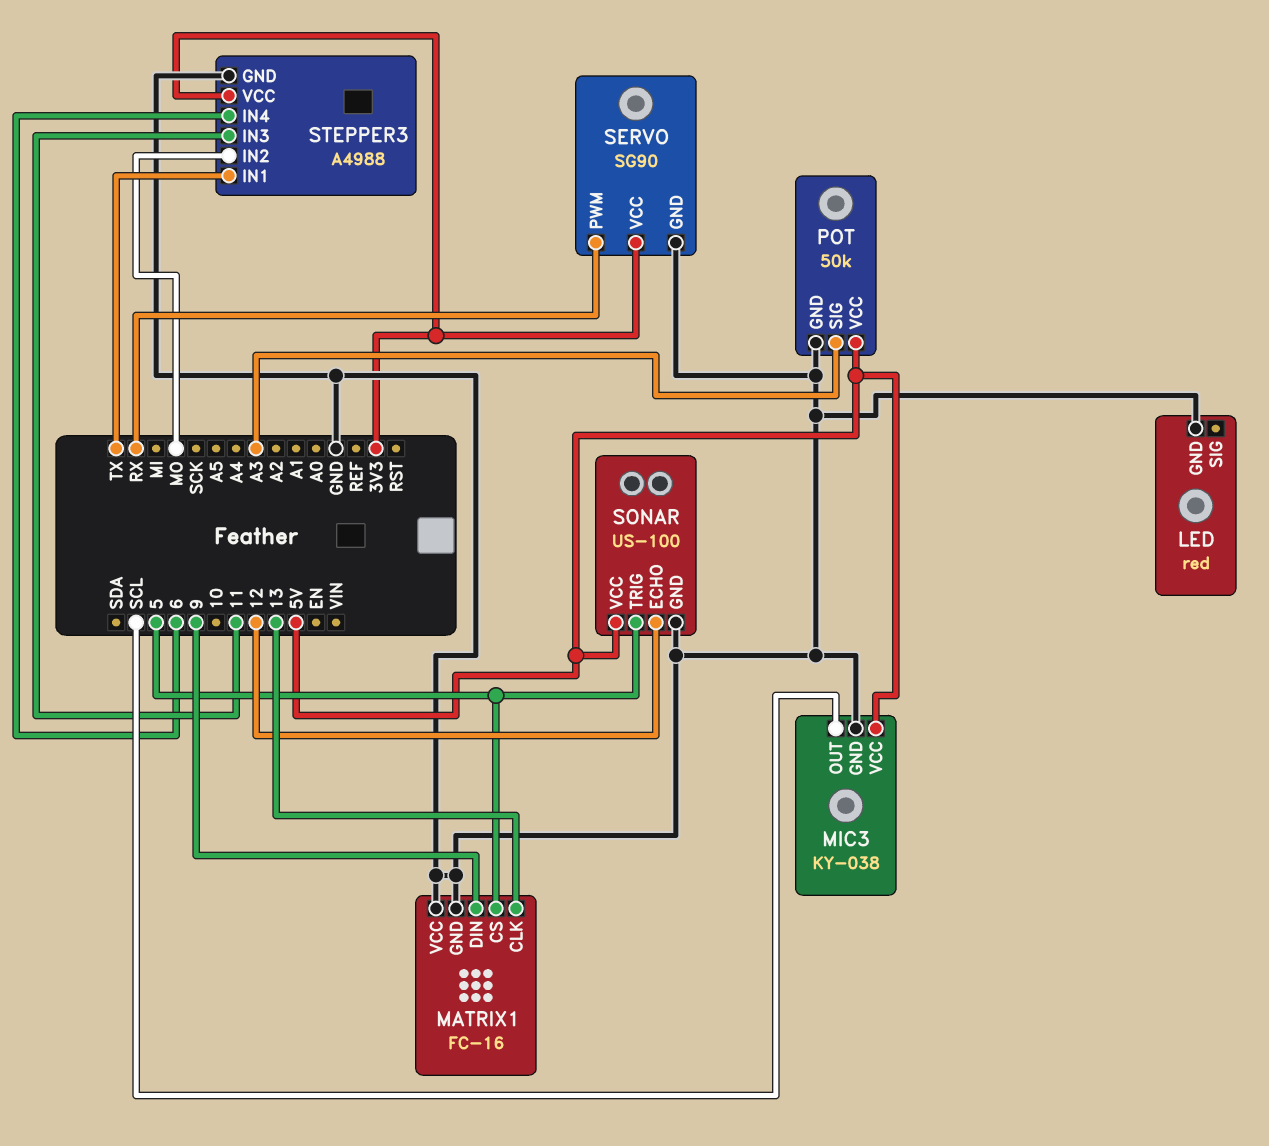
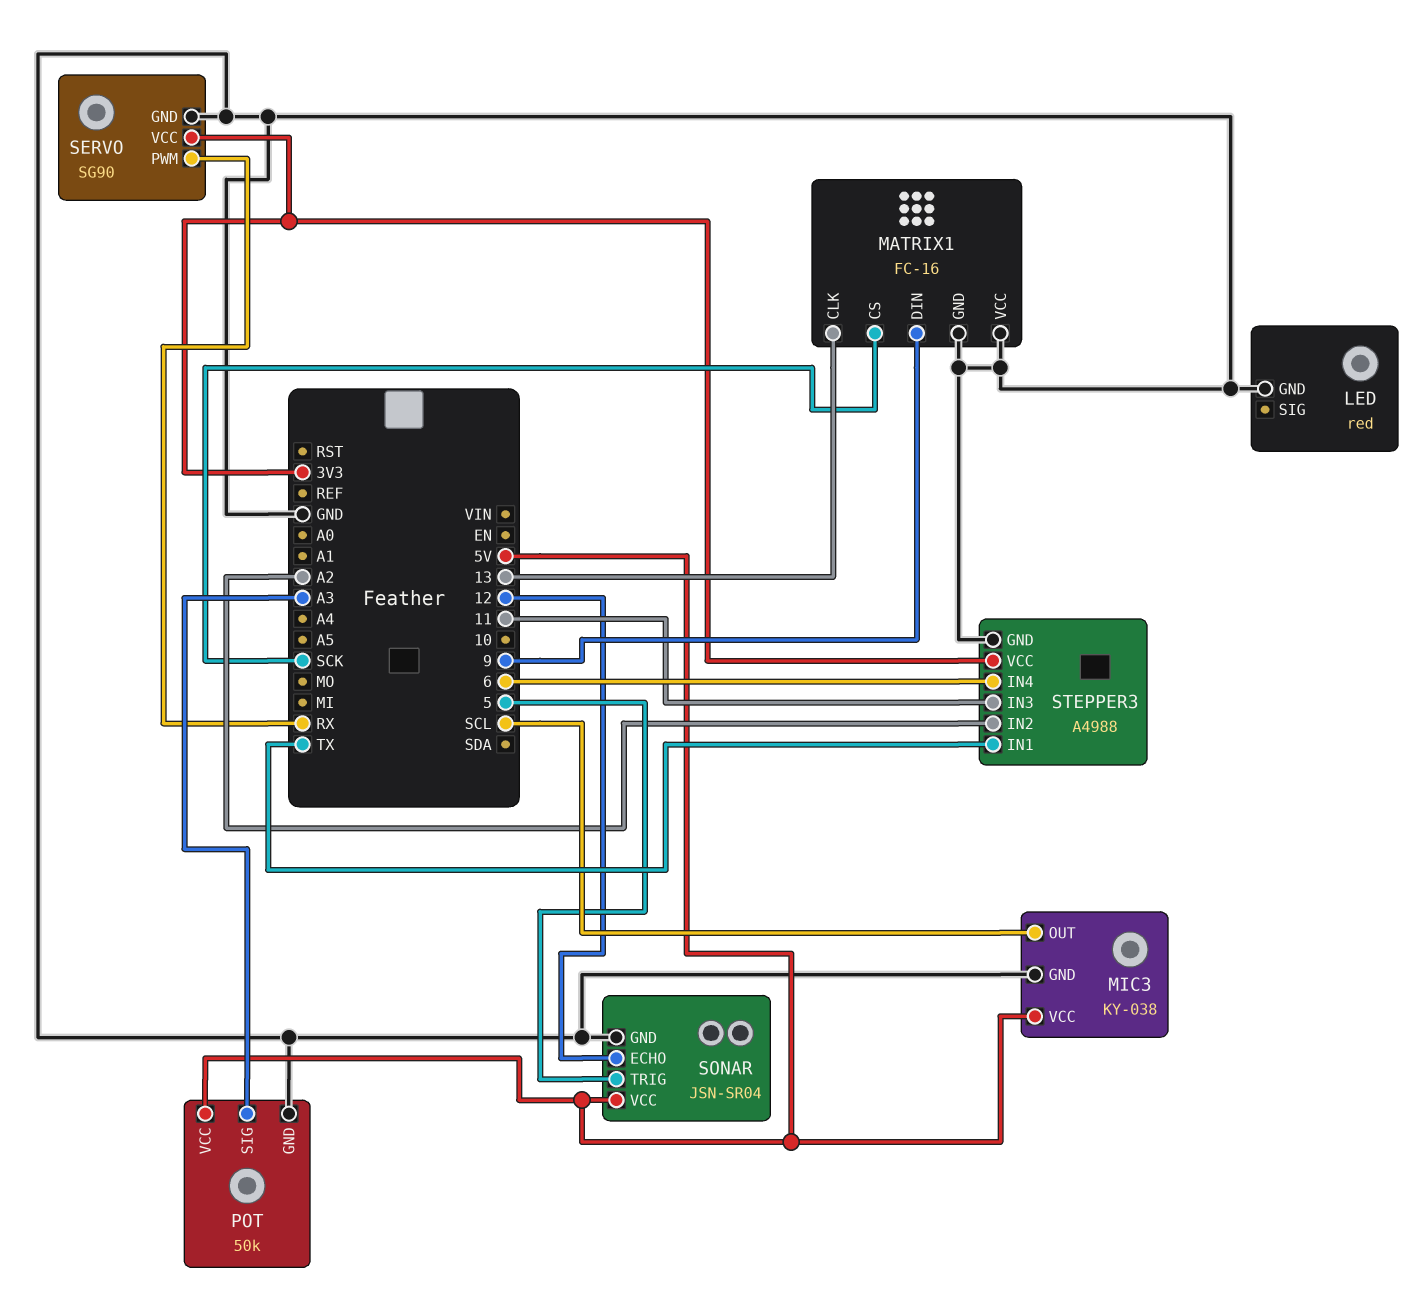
MATRIX1 pin CS: 5 -> SCK
SONAR: US-100 -> JSN-SR04
STEPPER3 pin IN2: MO -> A2

